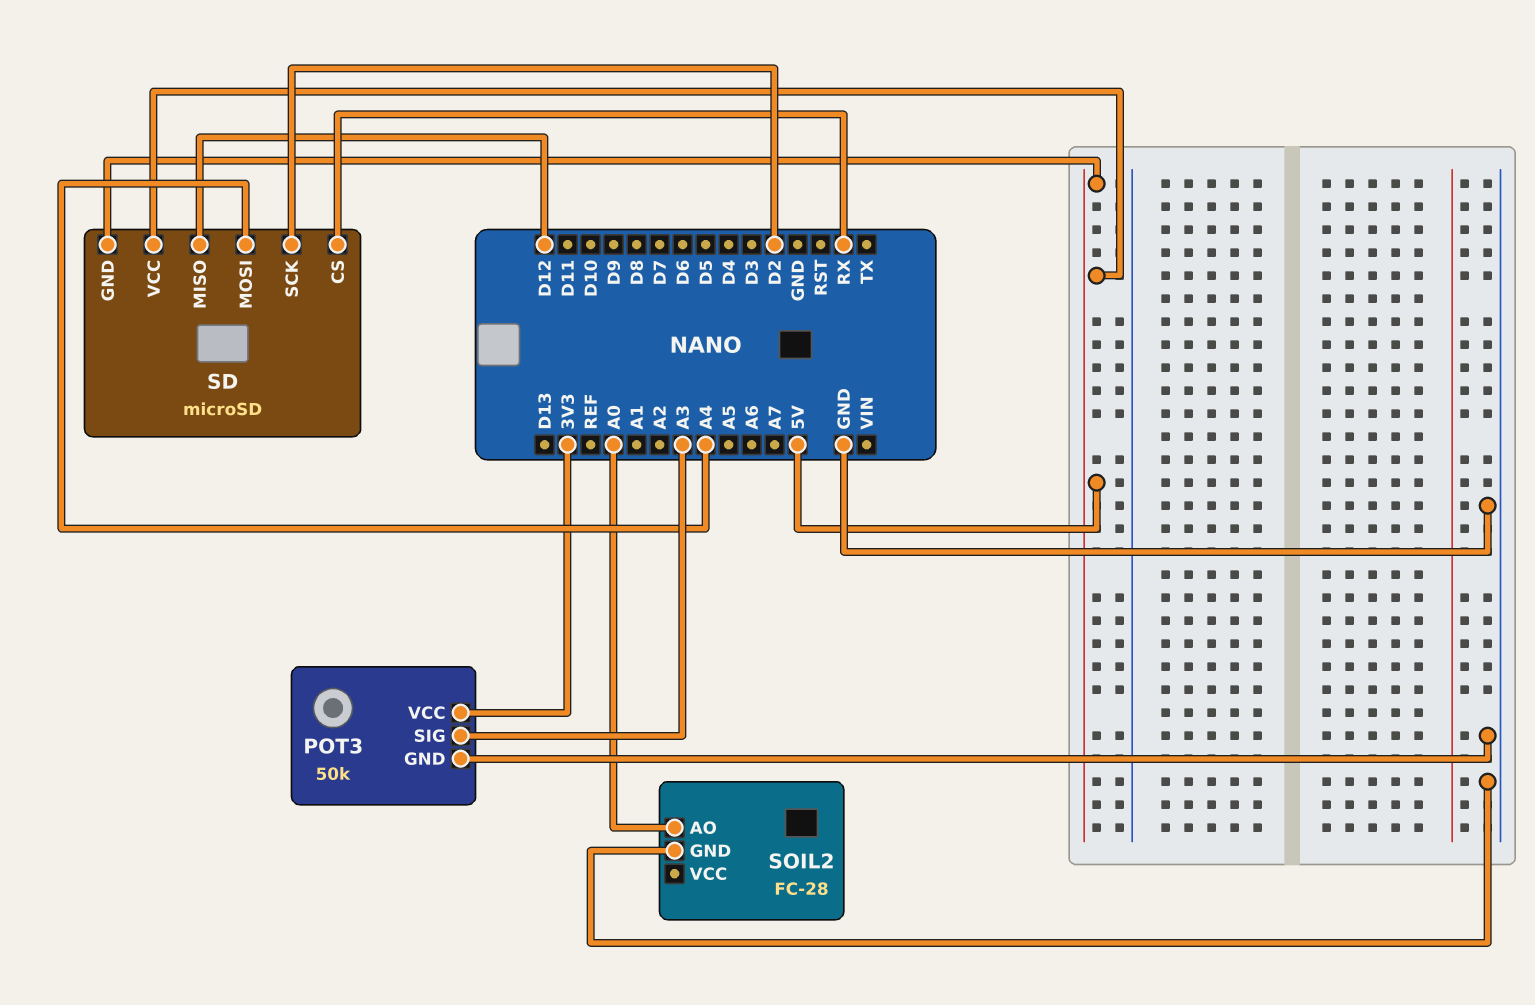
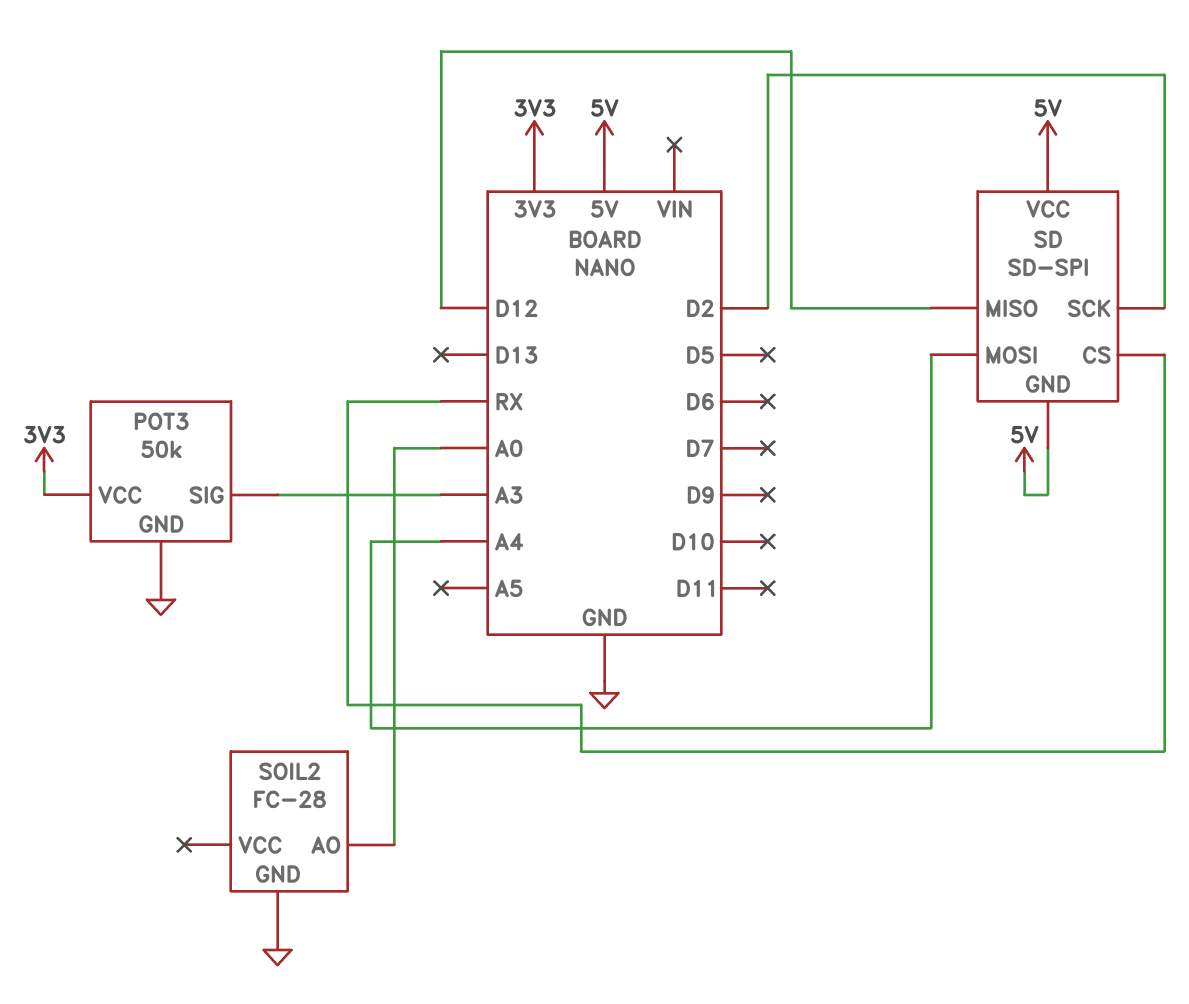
SD: microSD -> SD-SPI

